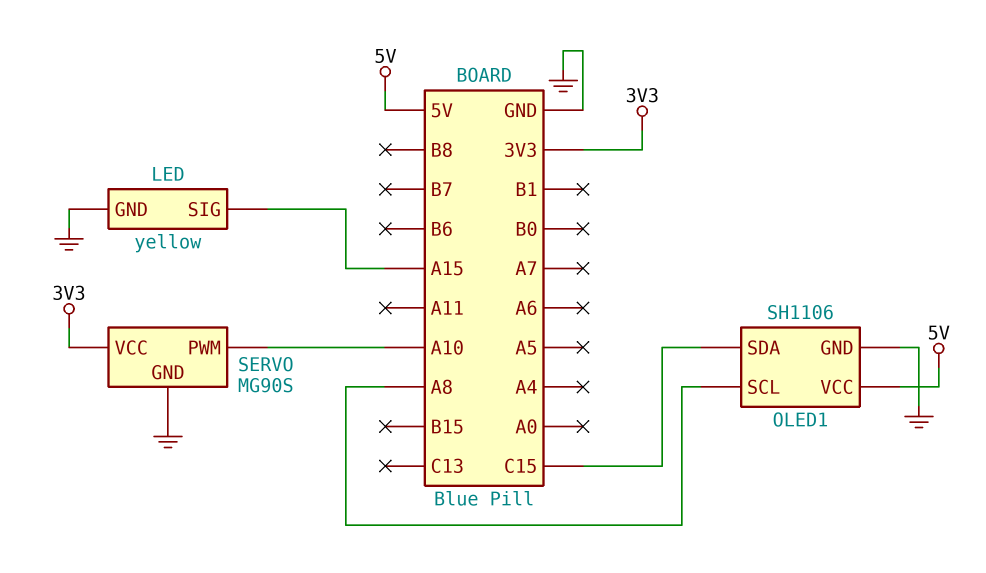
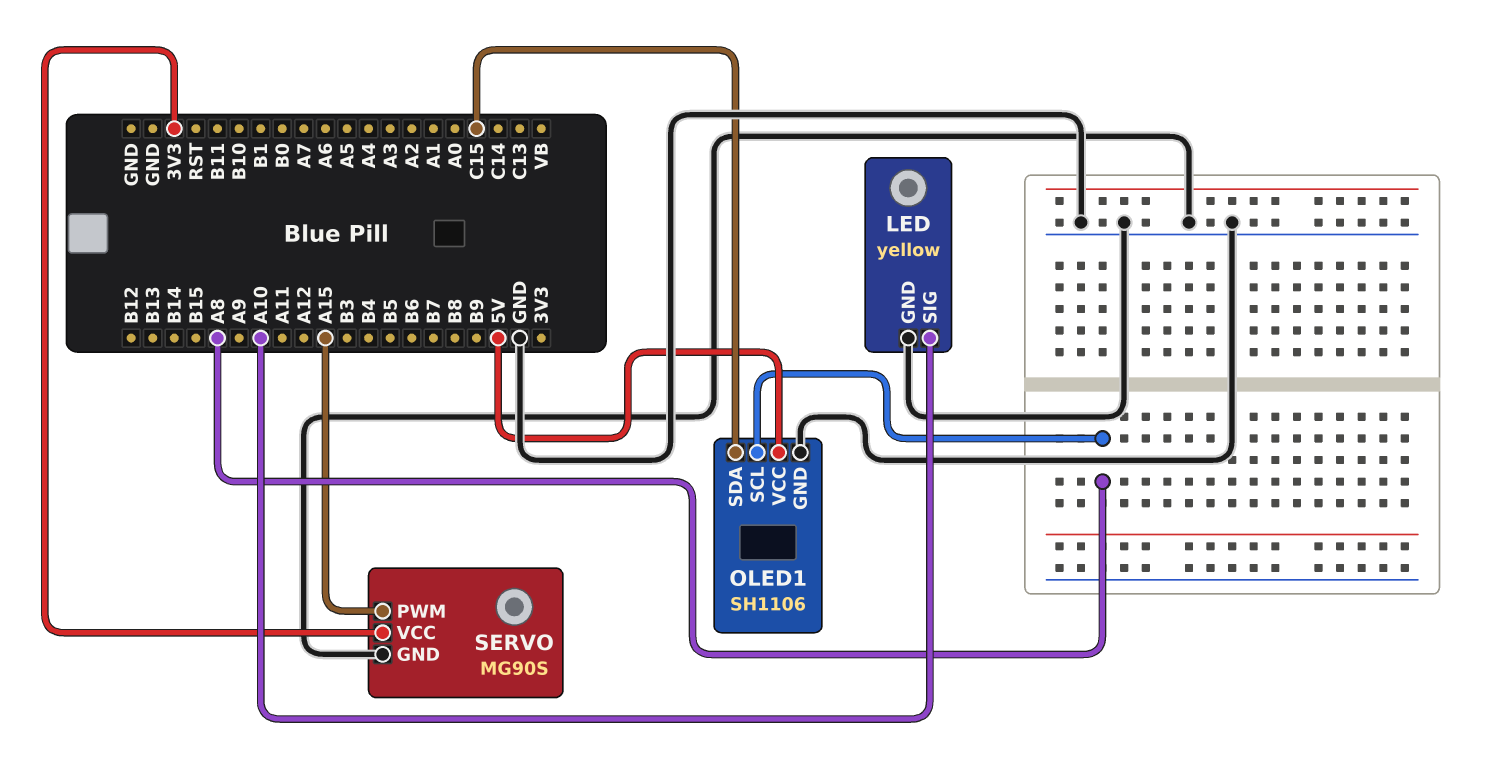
LED pin SIG: A15 -> A10
SERVO pin PWM: A10 -> A15

